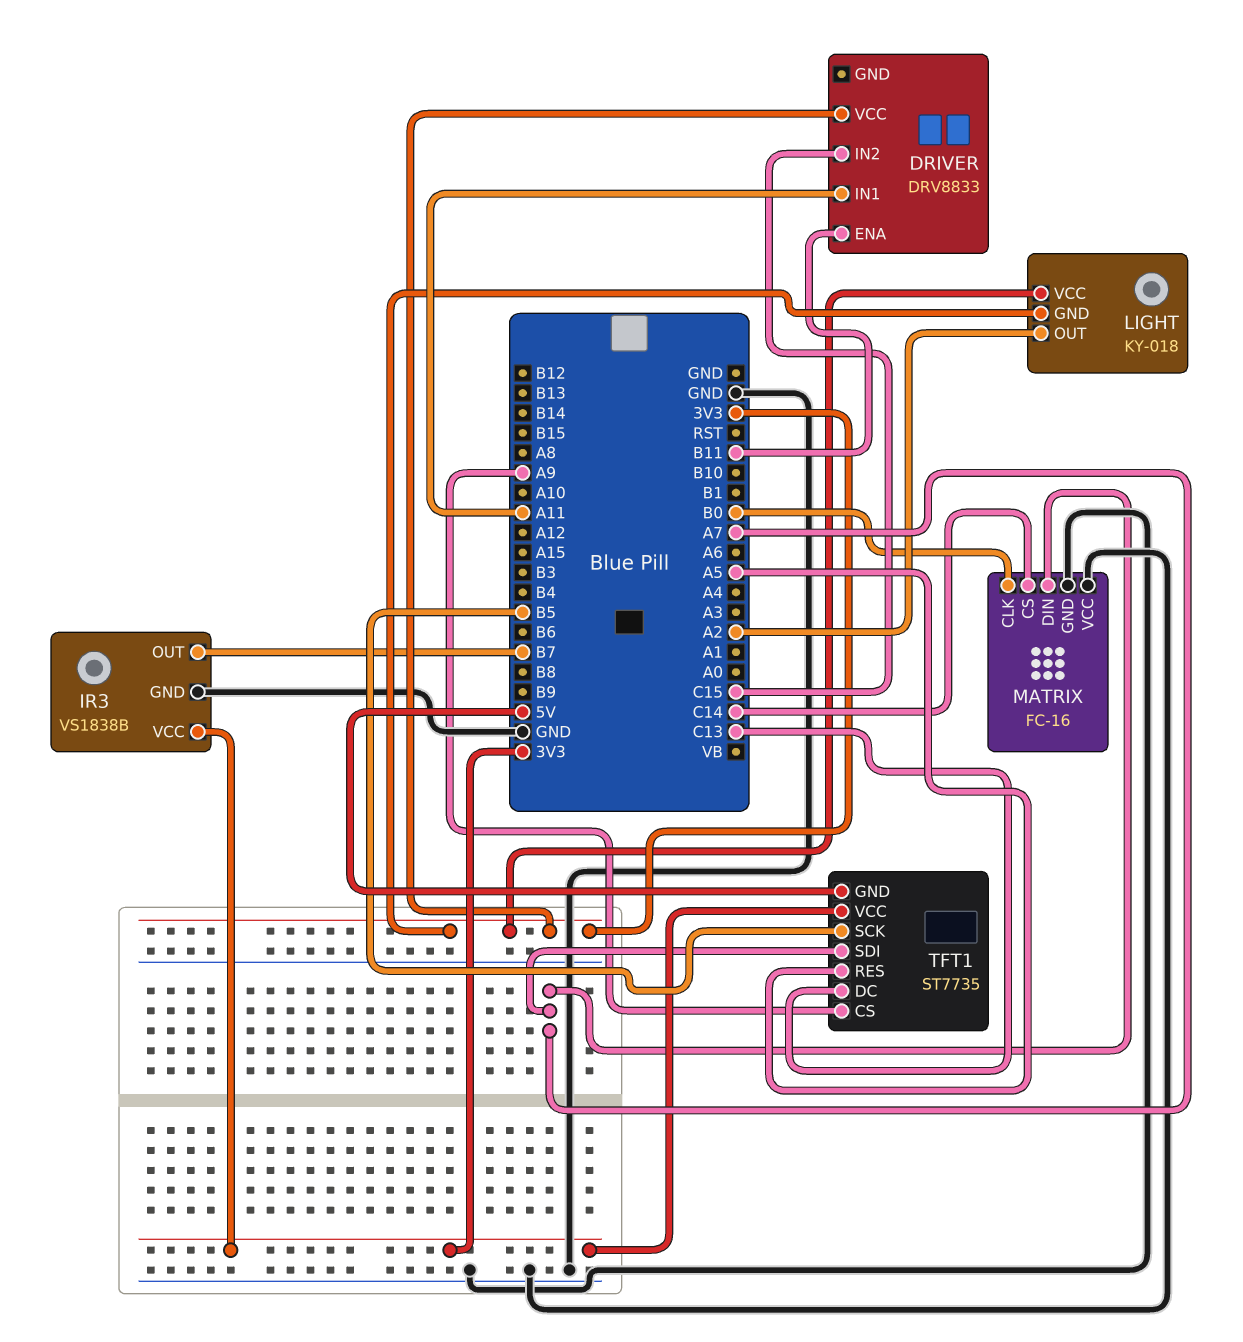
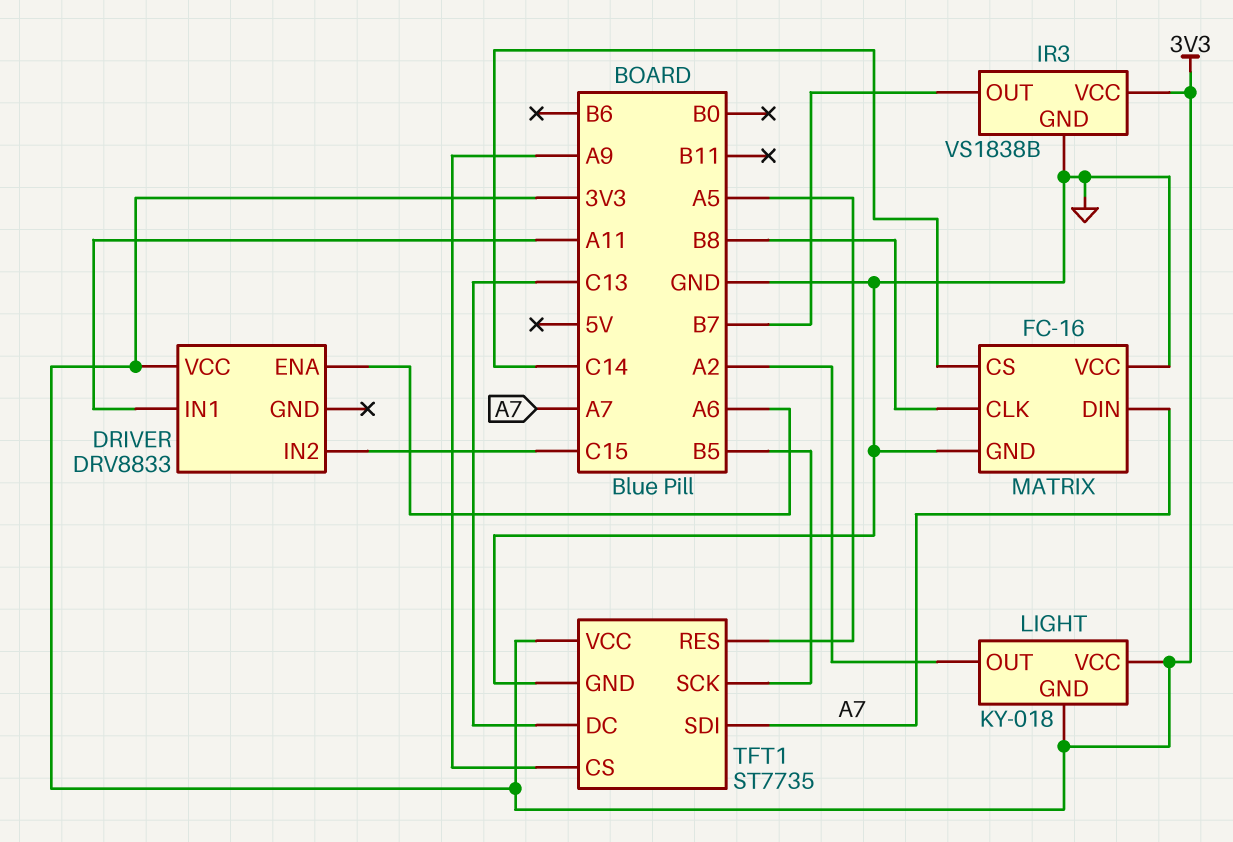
DRIVER pin ENA: B11 -> A6
MATRIX pin CLK: B0 -> B8
TFT1 pin GND: 5V -> GND

